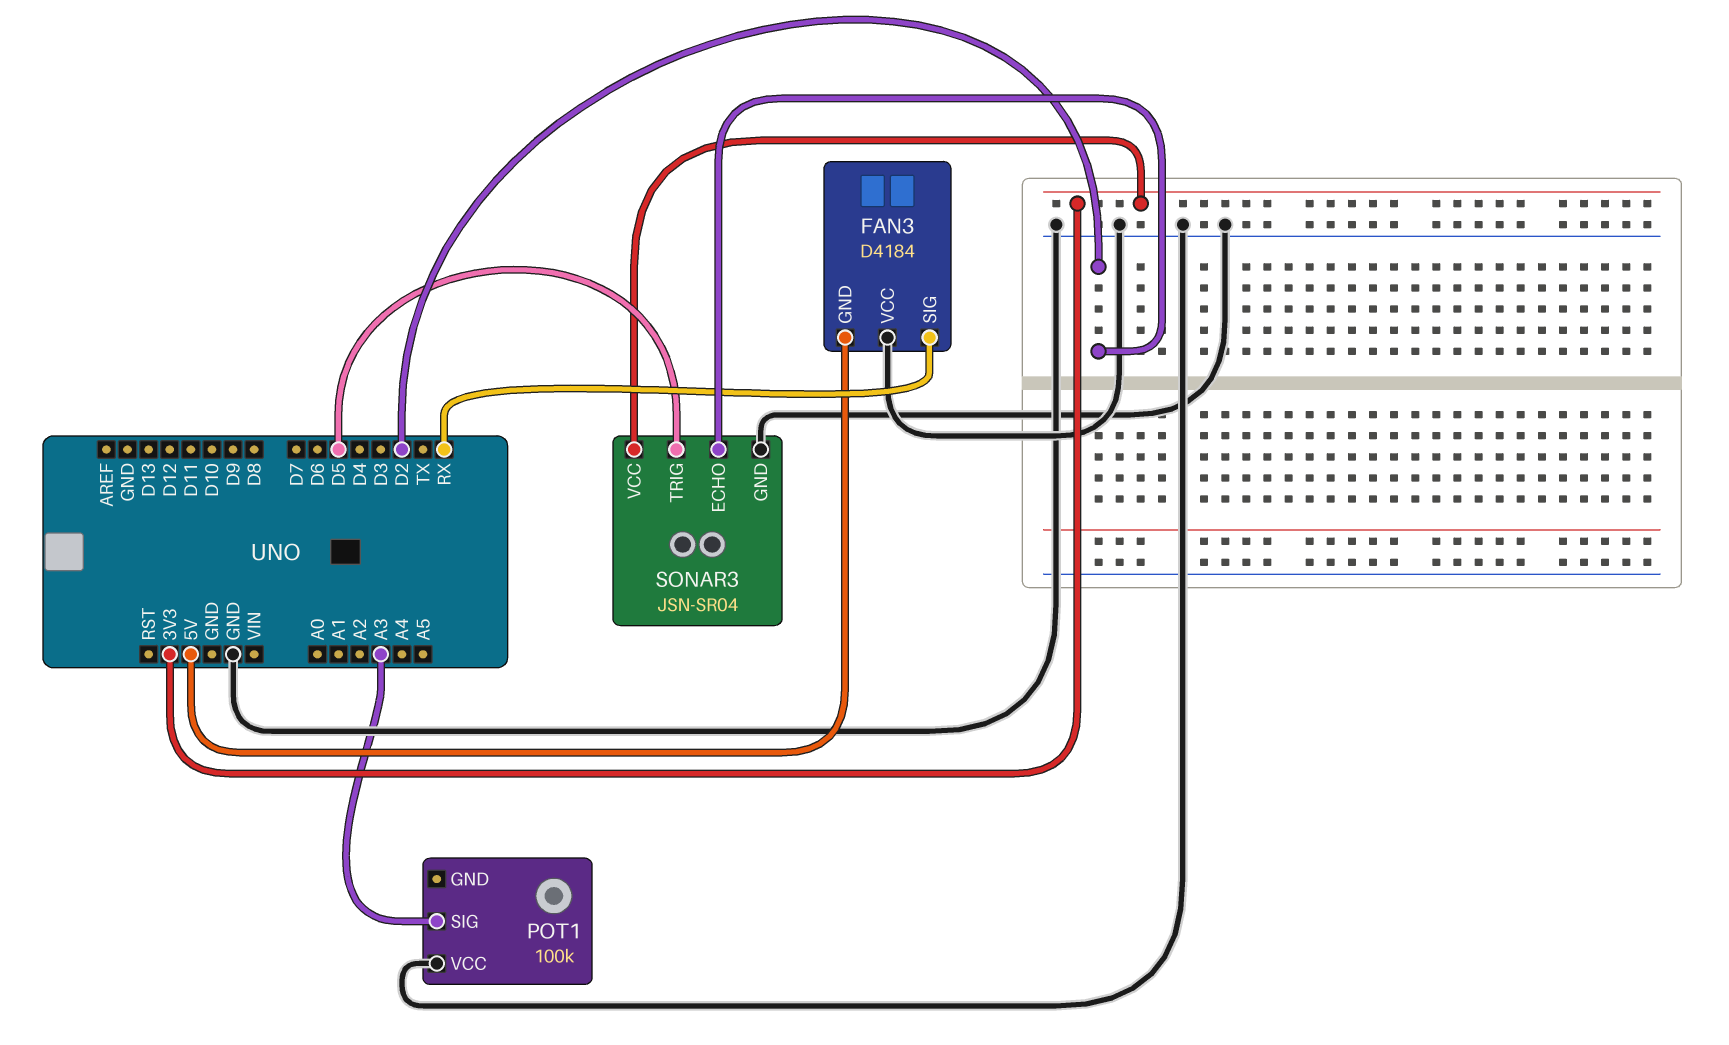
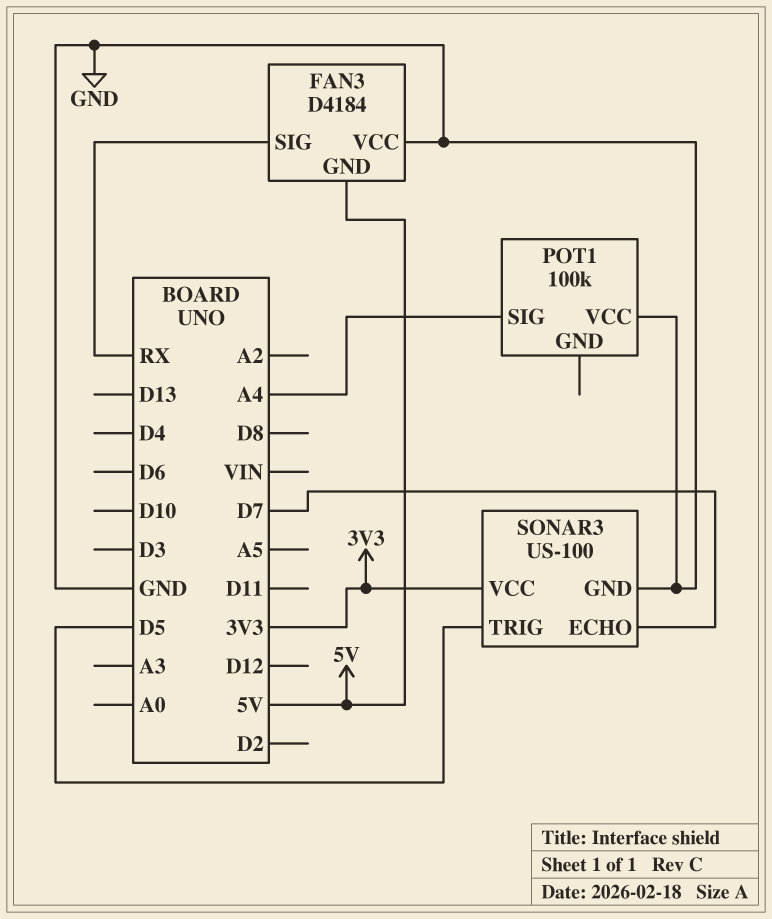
POT1 pin SIG: A3 -> A4
SONAR3: JSN-SR04 -> US-100
SONAR3 pin ECHO: D2 -> D7

